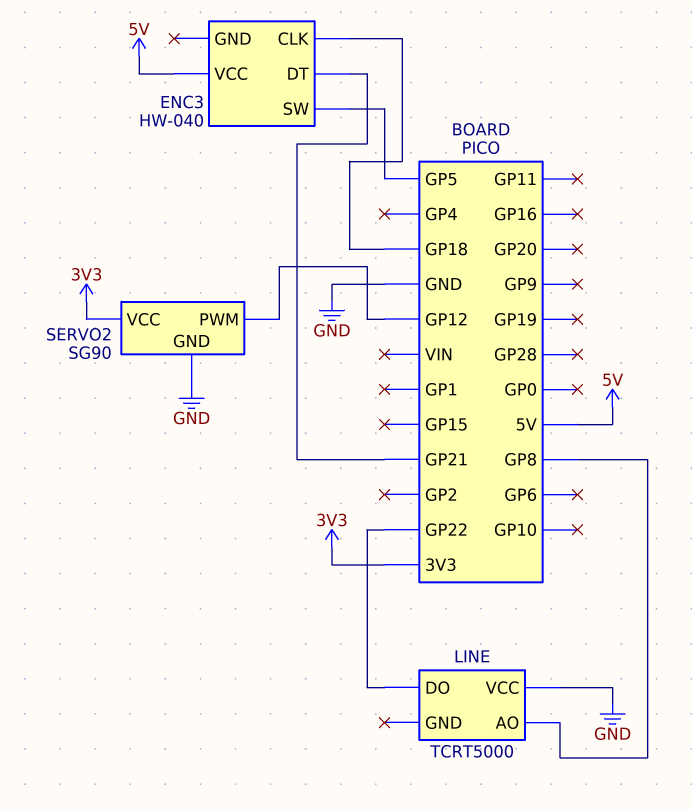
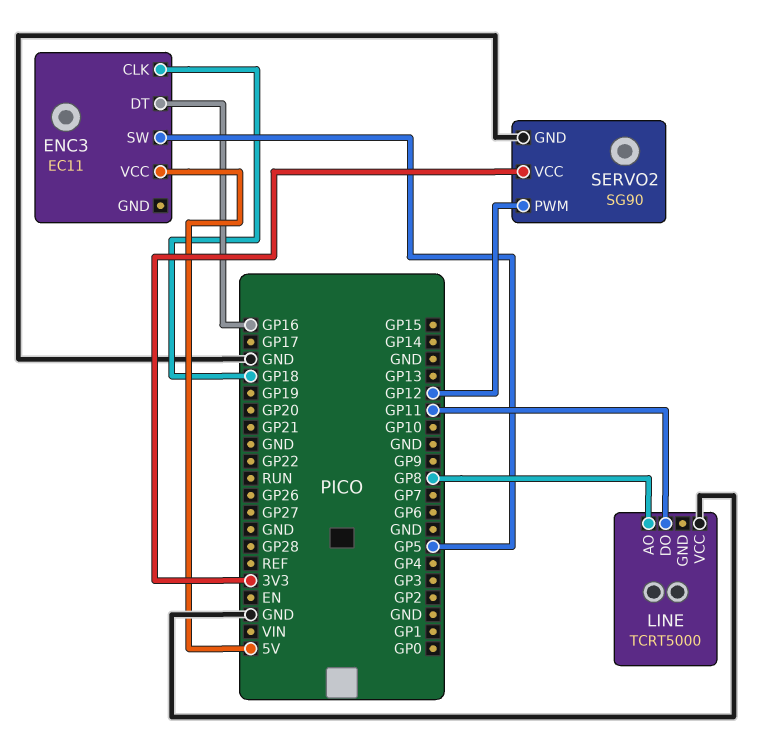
ENC3: HW-040 -> EC11
ENC3 pin DT: GP21 -> GP16
LINE pin DO: GP22 -> GP11

